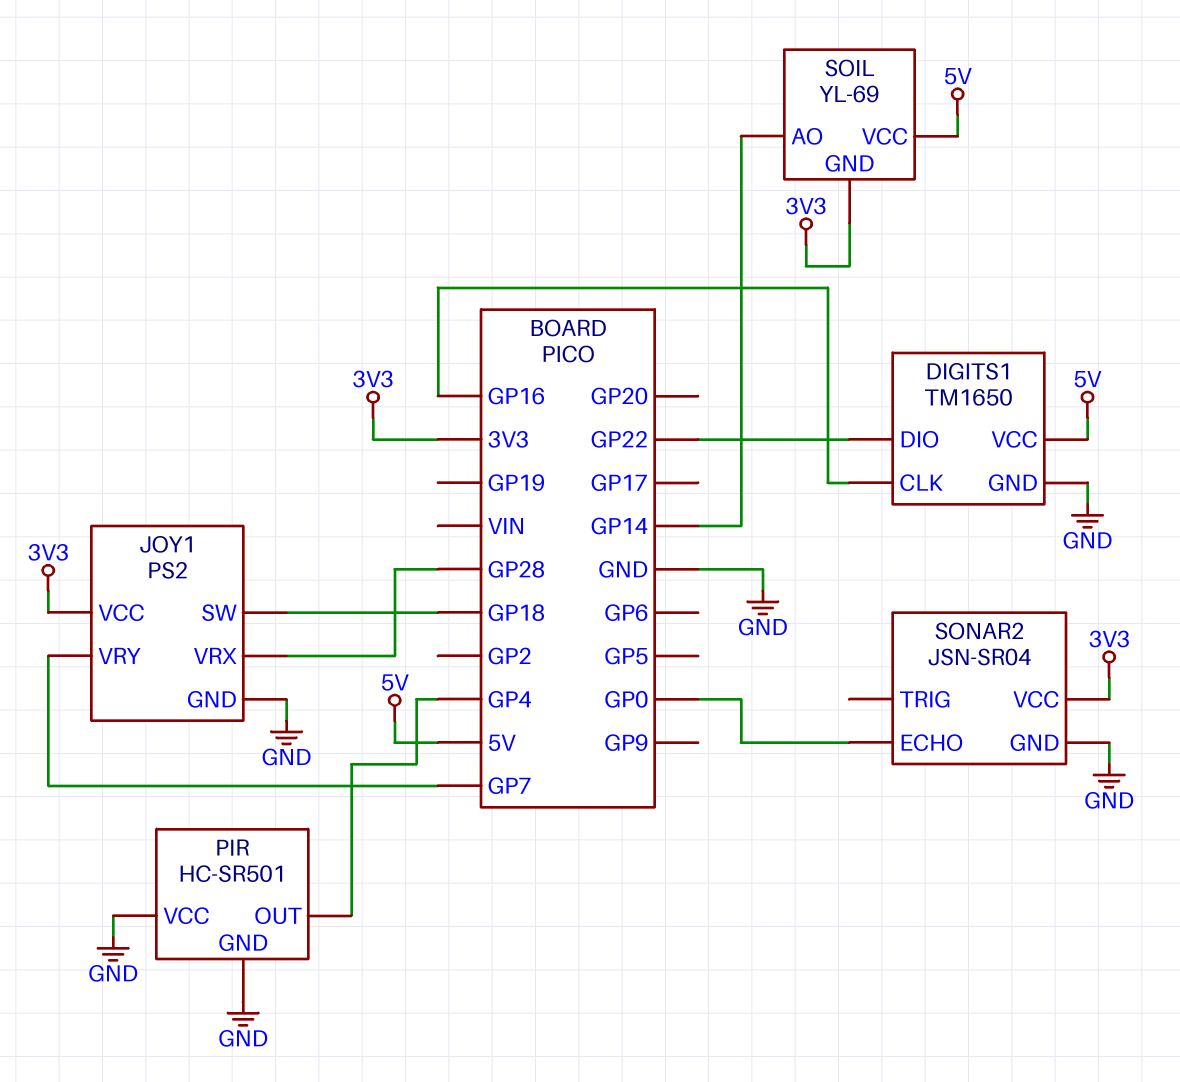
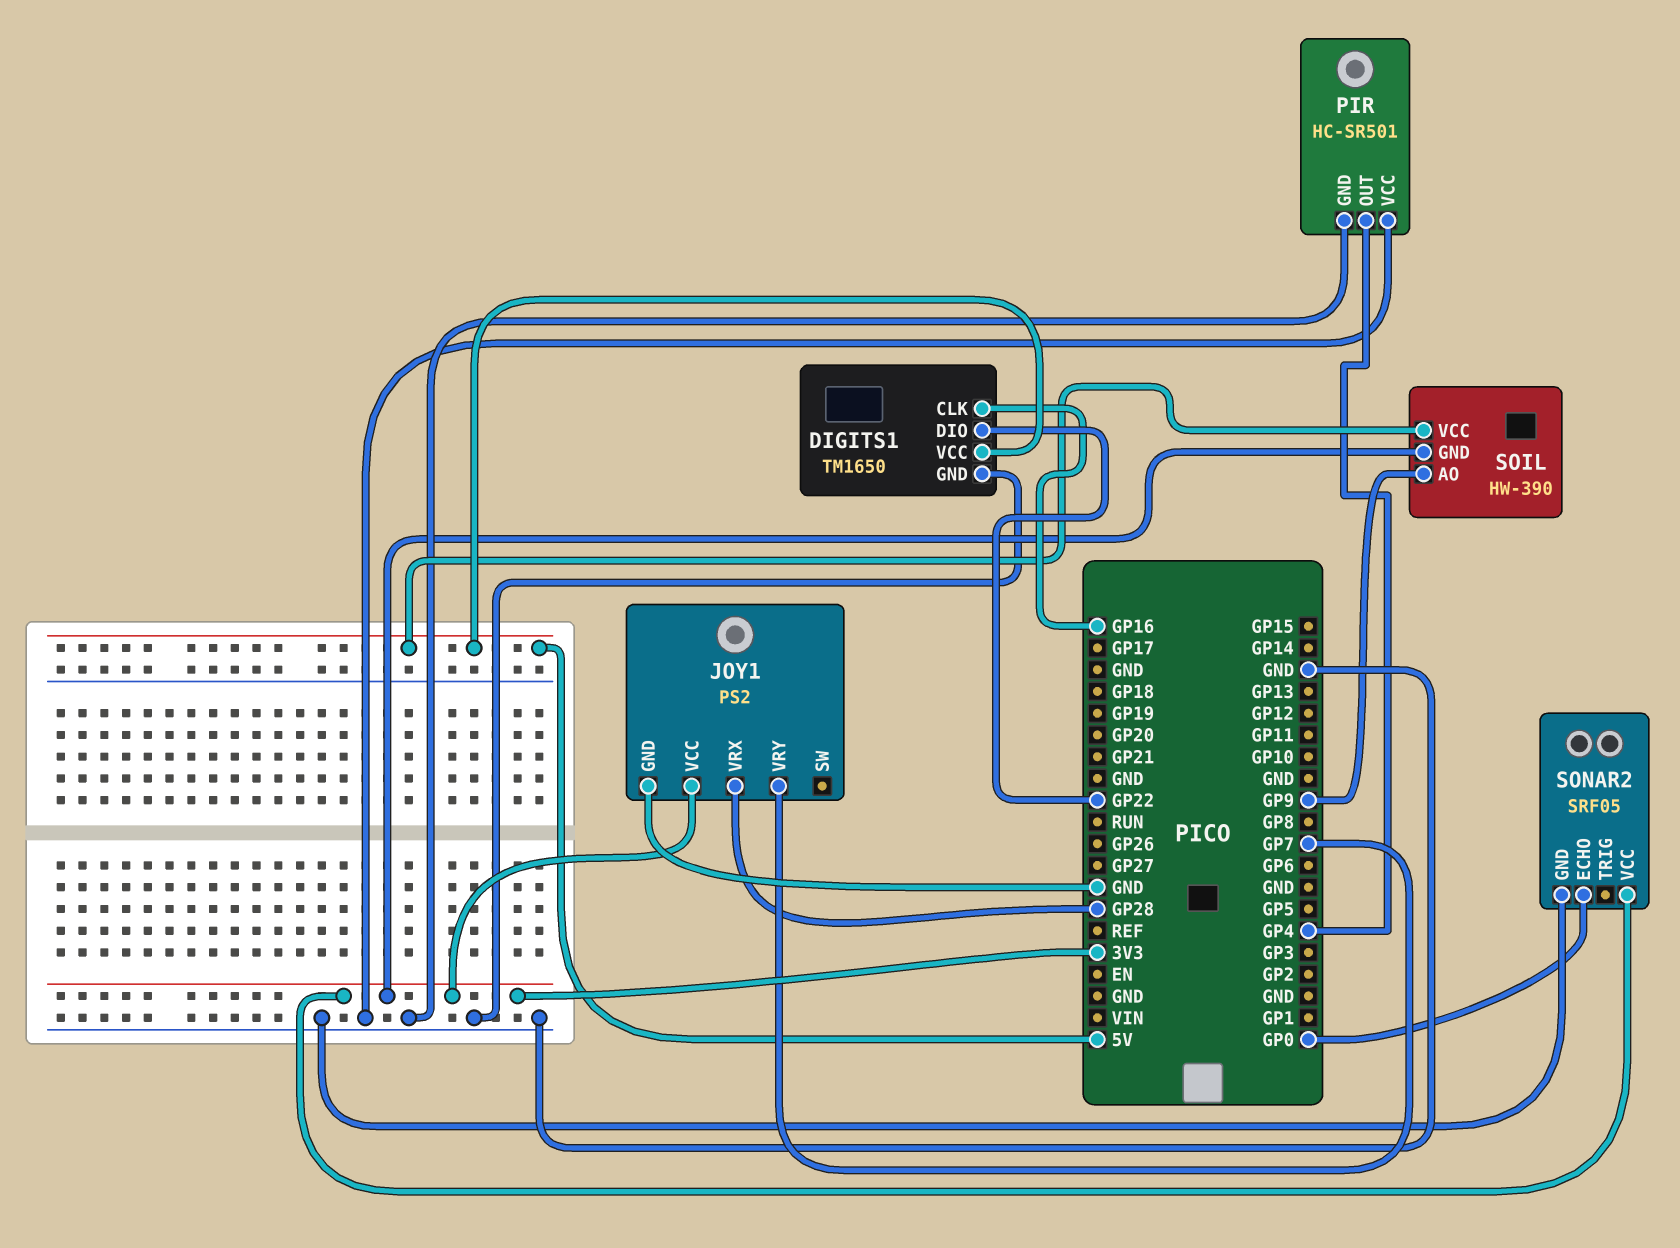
JOY1 pin SW: GP18 -> none
SOIL: YL-69 -> HW-390
SOIL pin AO: GP14 -> GP9
SONAR2: JSN-SR04 -> SRF05

